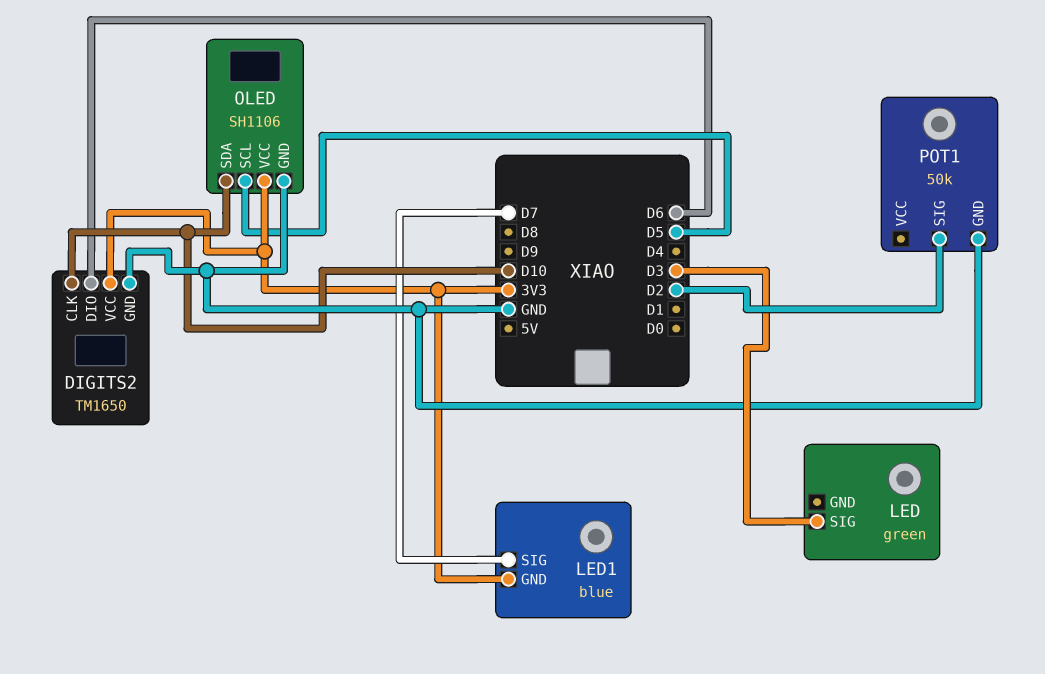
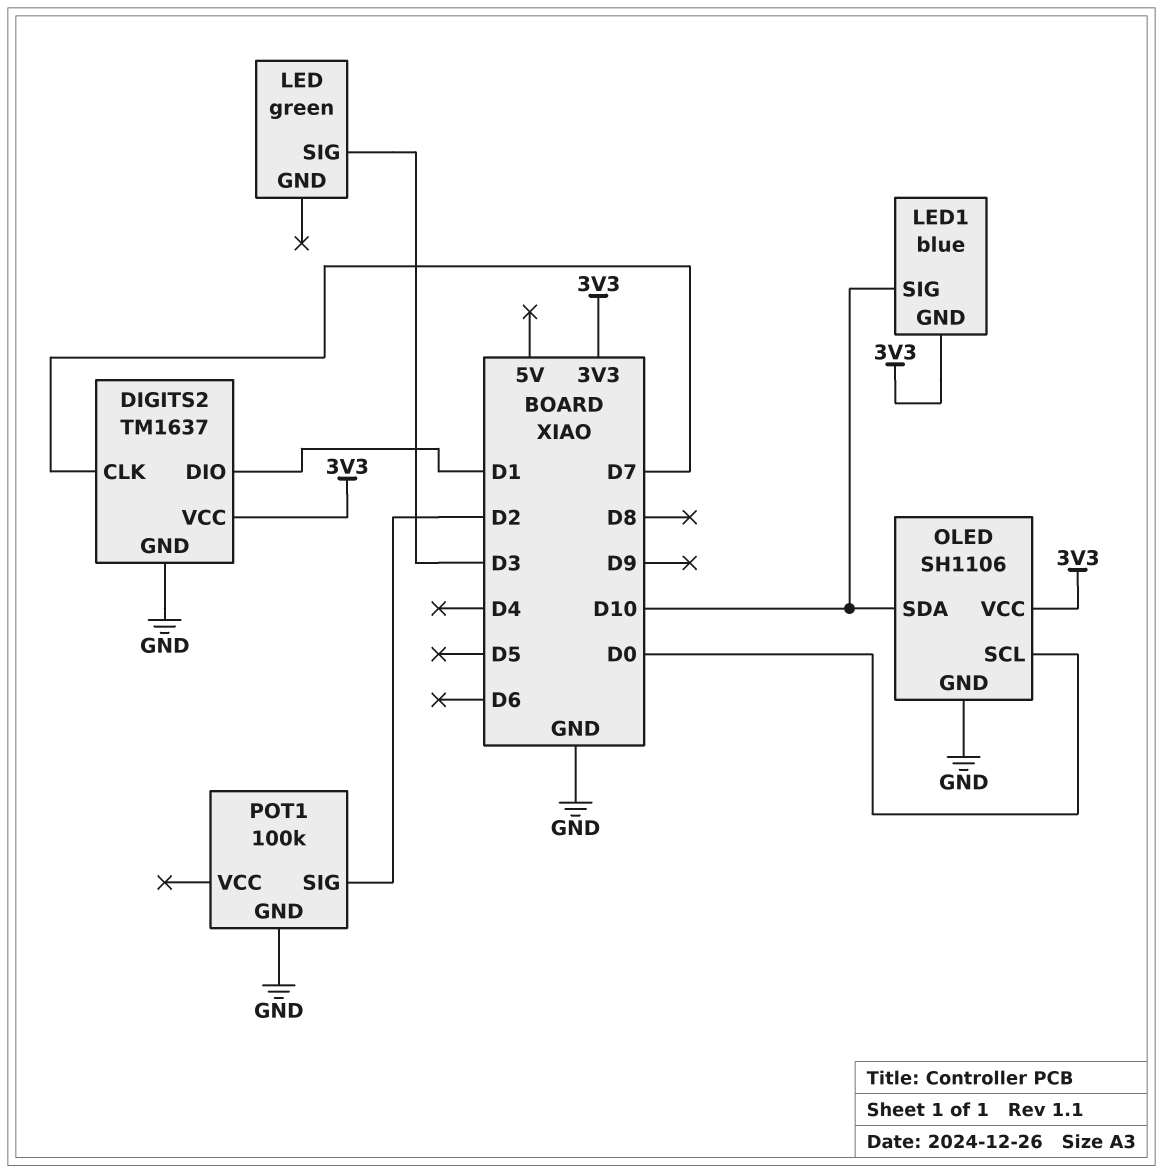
DIGITS2: TM1650 -> TM1637
DIGITS2 pin CLK: D10 -> D7
DIGITS2 pin DIO: D6 -> D1
LED1 pin SIG: D7 -> D10
OLED pin SCL: D5 -> D0
POT1: 50k -> 100k

